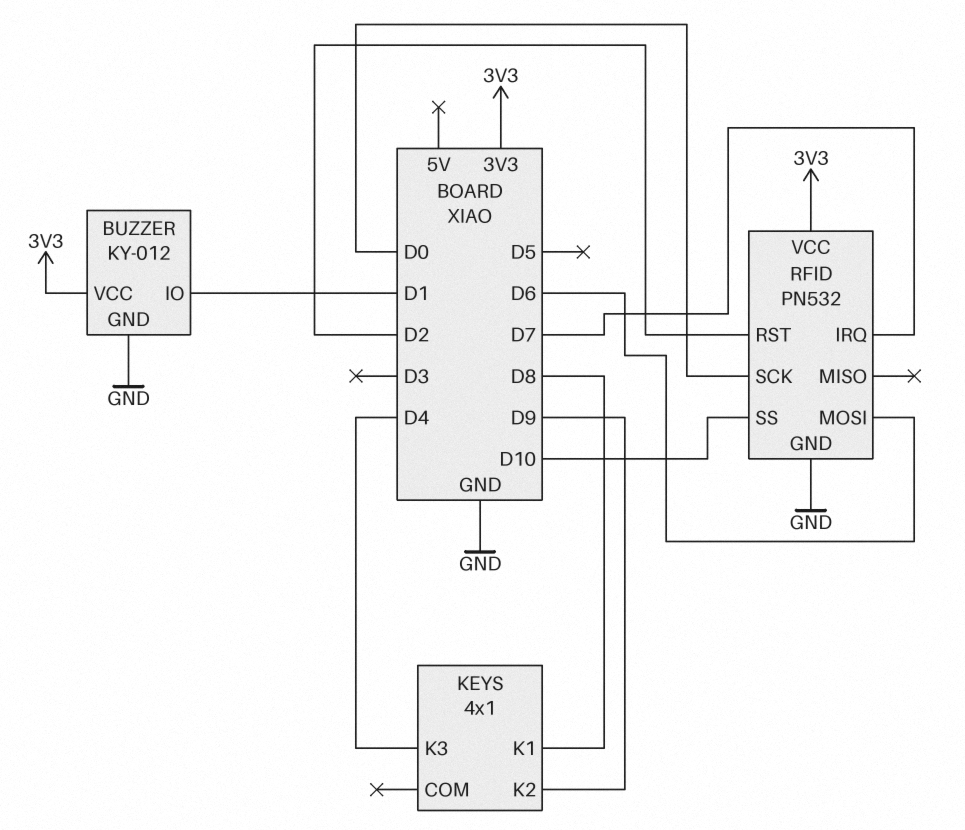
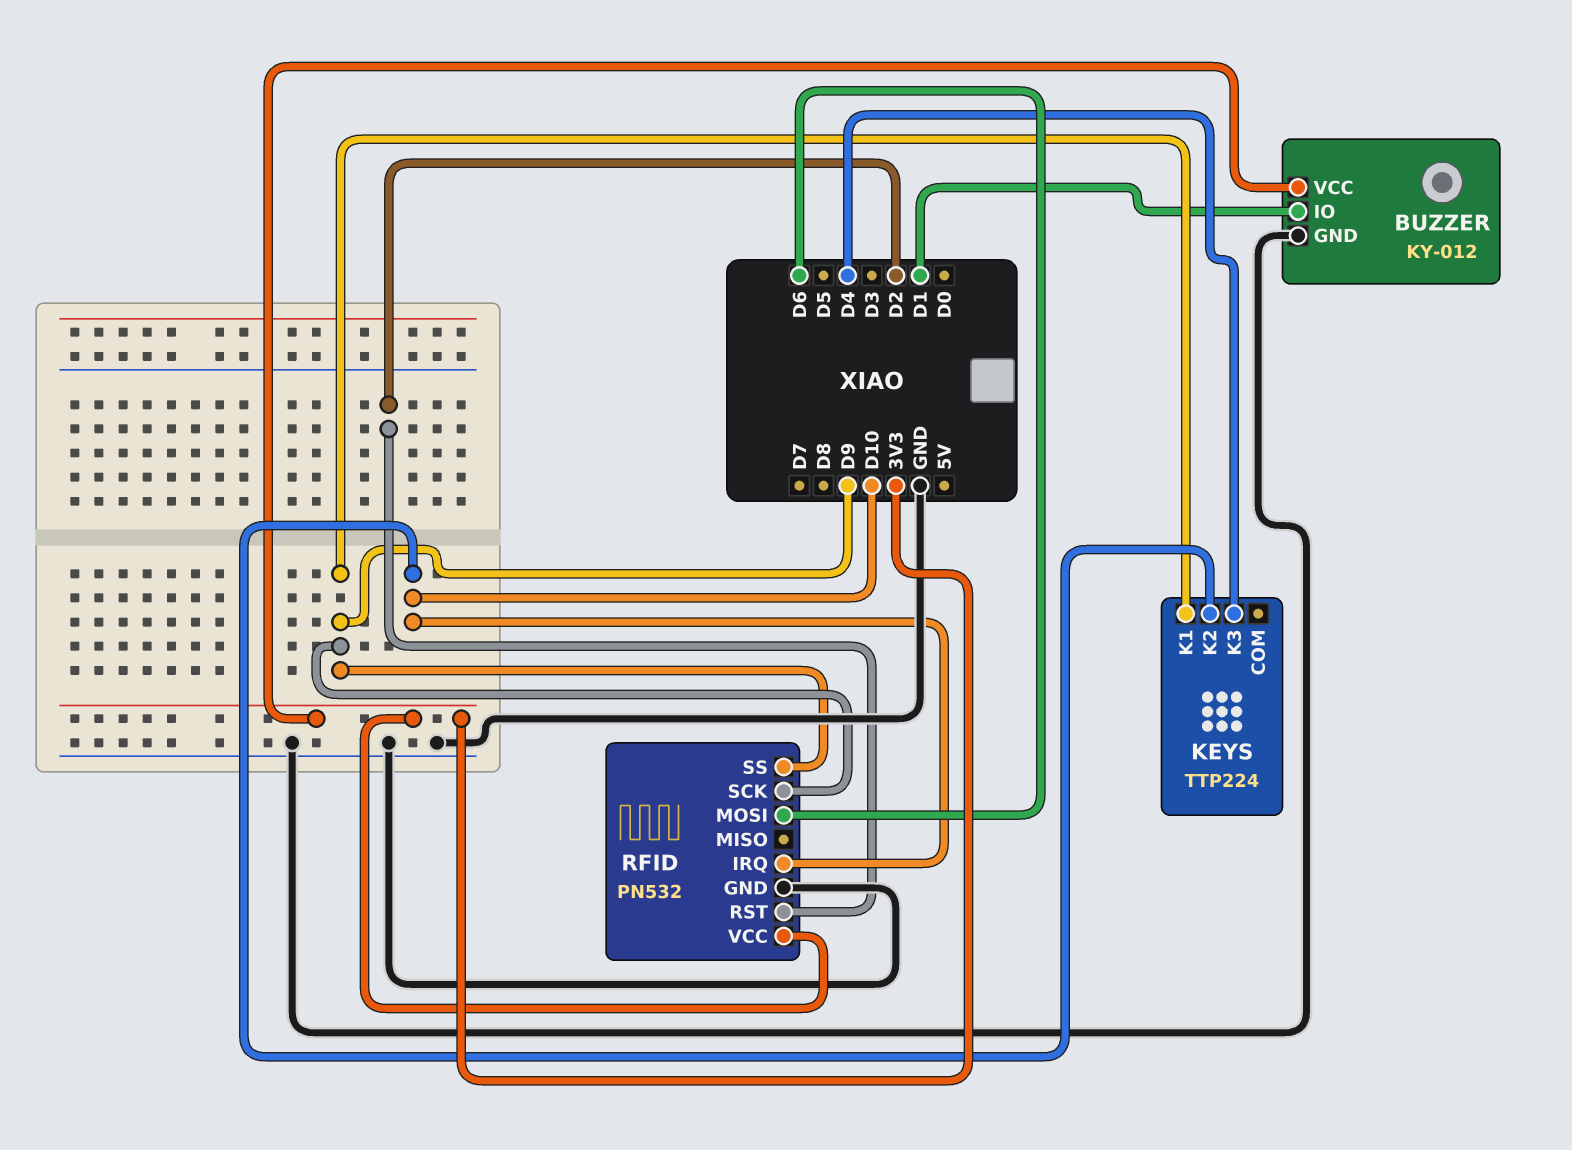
KEYS: 4x1 -> TTP224
KEYS pin K1: D8 -> D9
KEYS pin K2: D9 -> D10
RFID pin IRQ: D7 -> D10
RFID pin SCK: D0 -> D9
RFID pin SS: D10 -> D9

